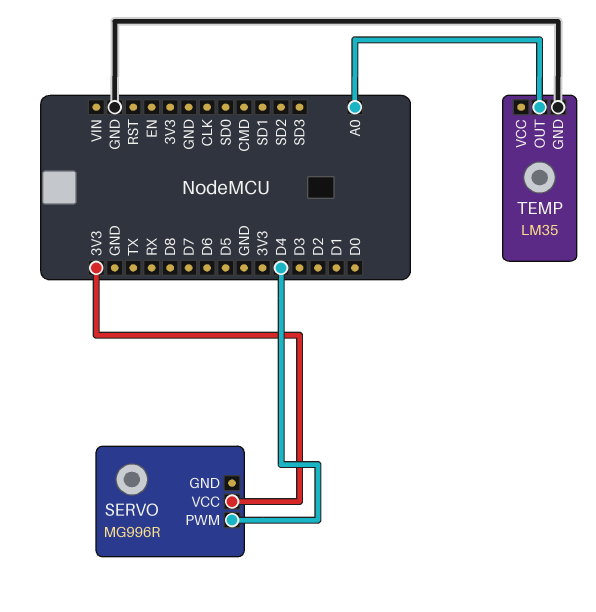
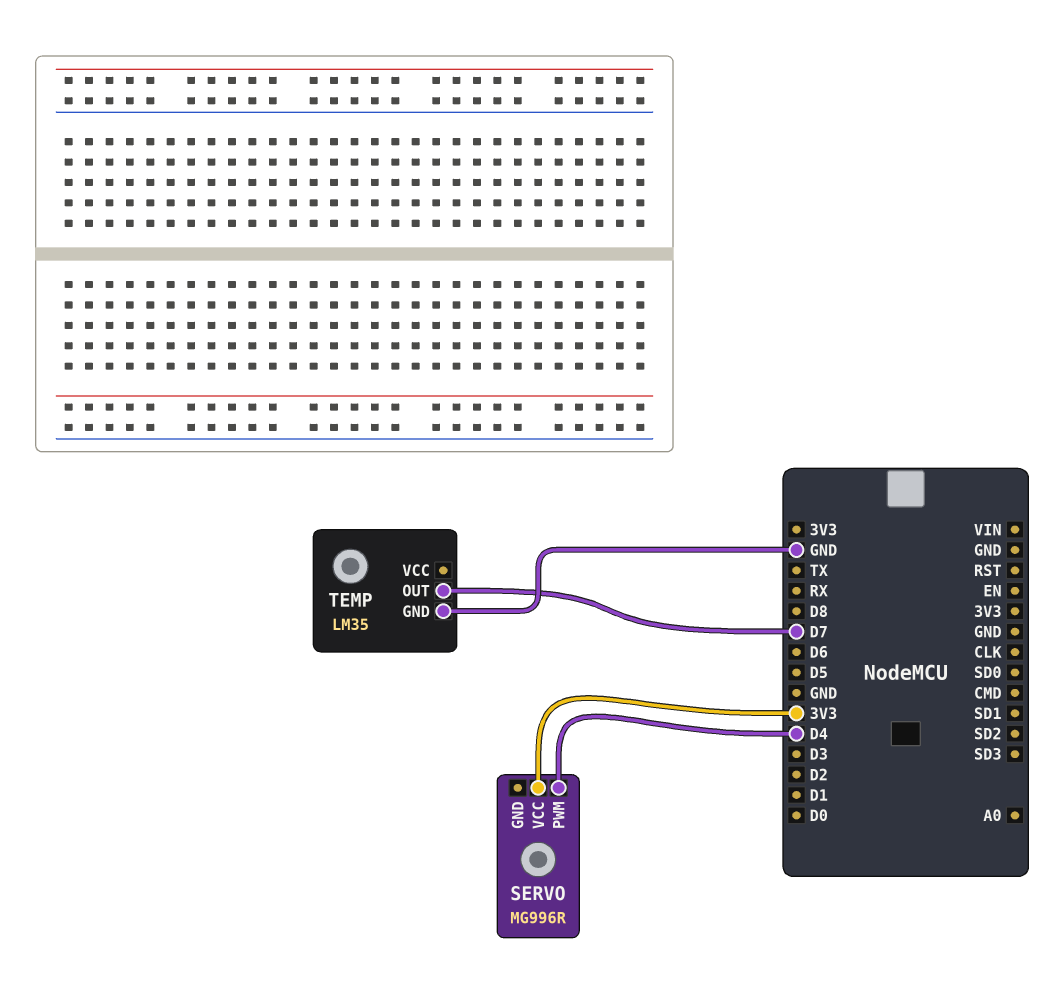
TEMP pin OUT: A0 -> D7

